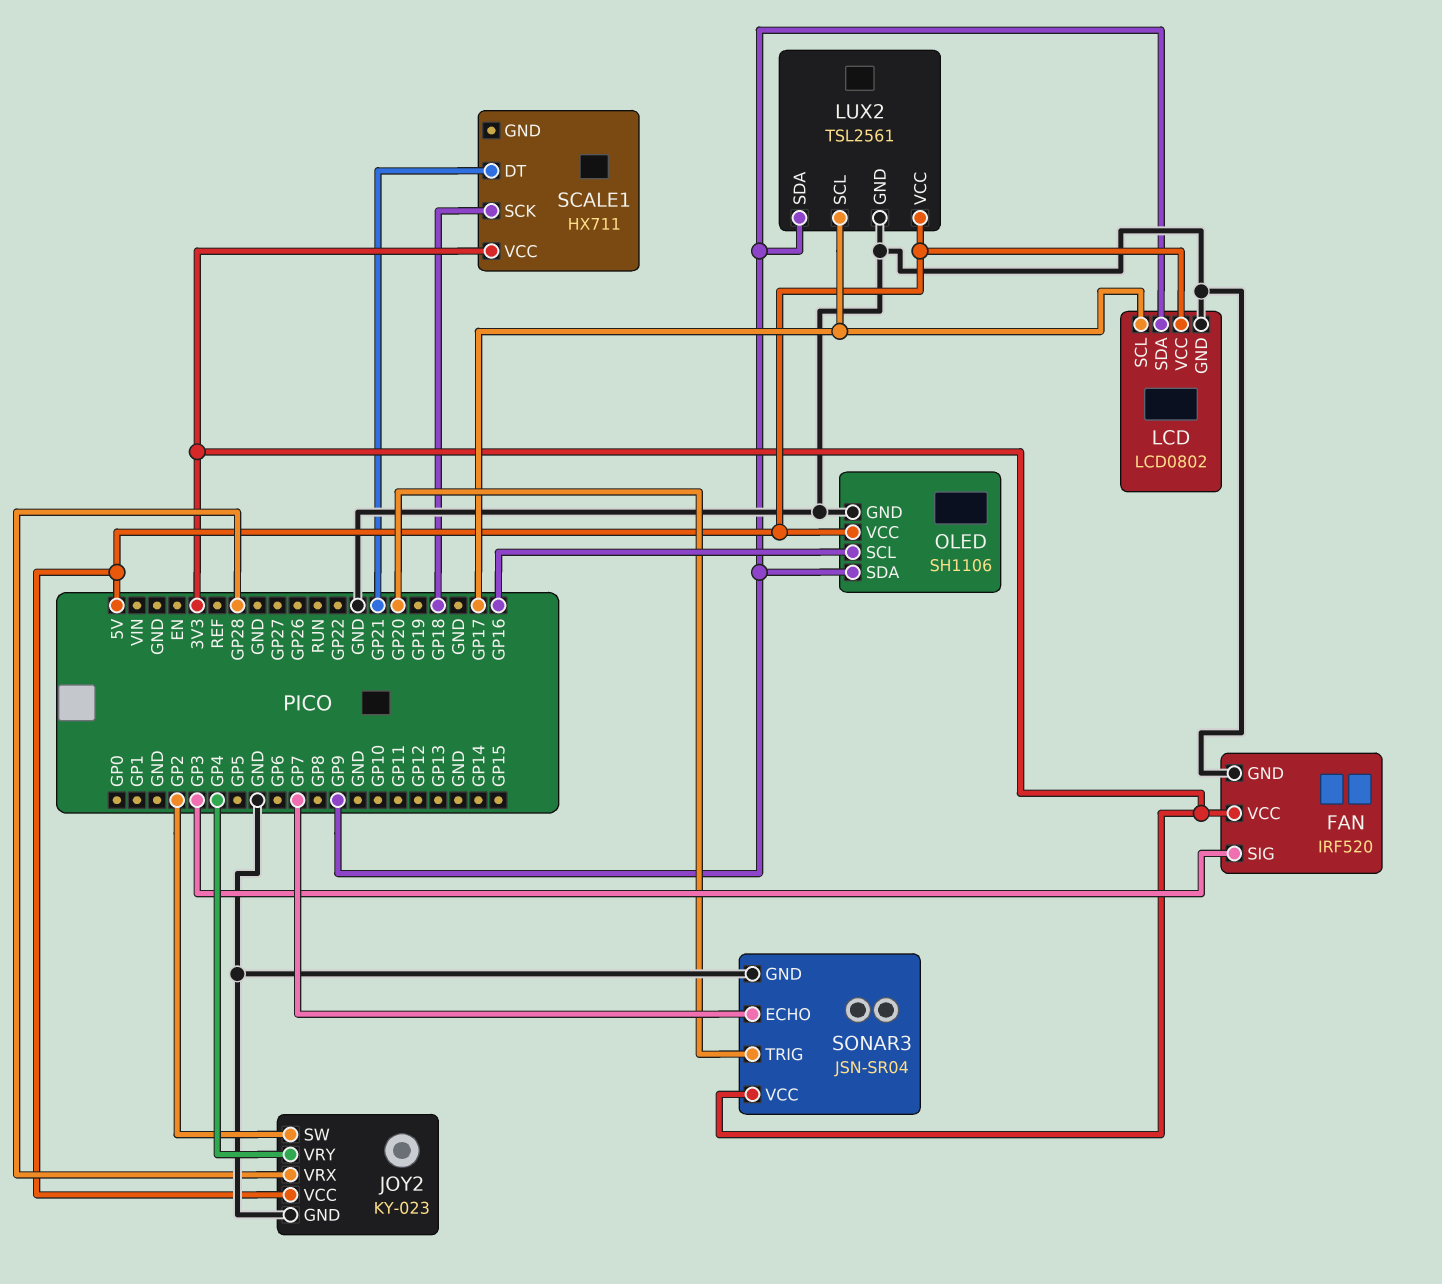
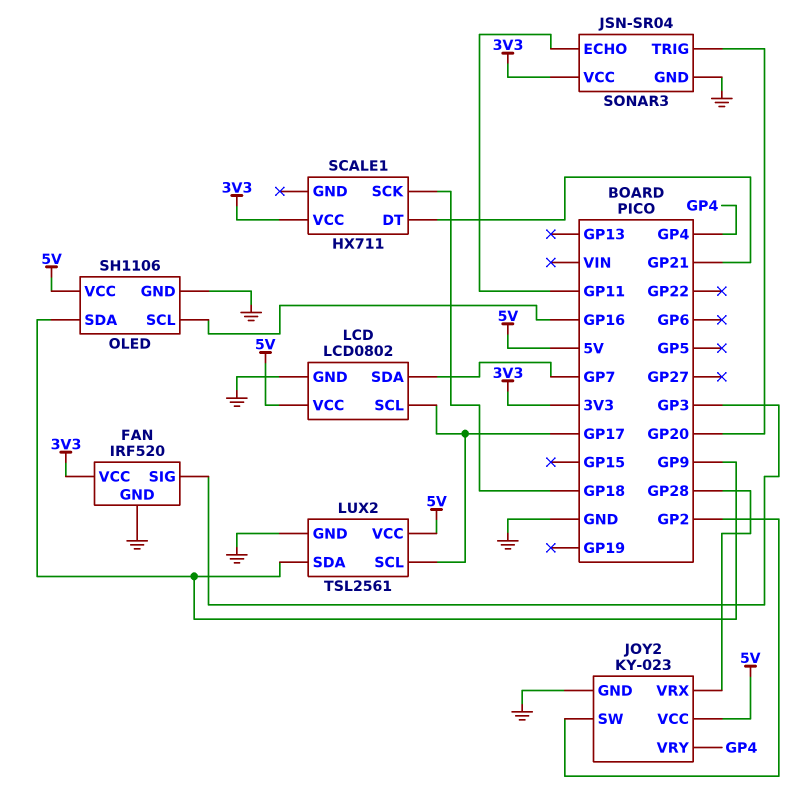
LCD pin SDA: GP9 -> GP7
SONAR3 pin ECHO: GP7 -> GP11

